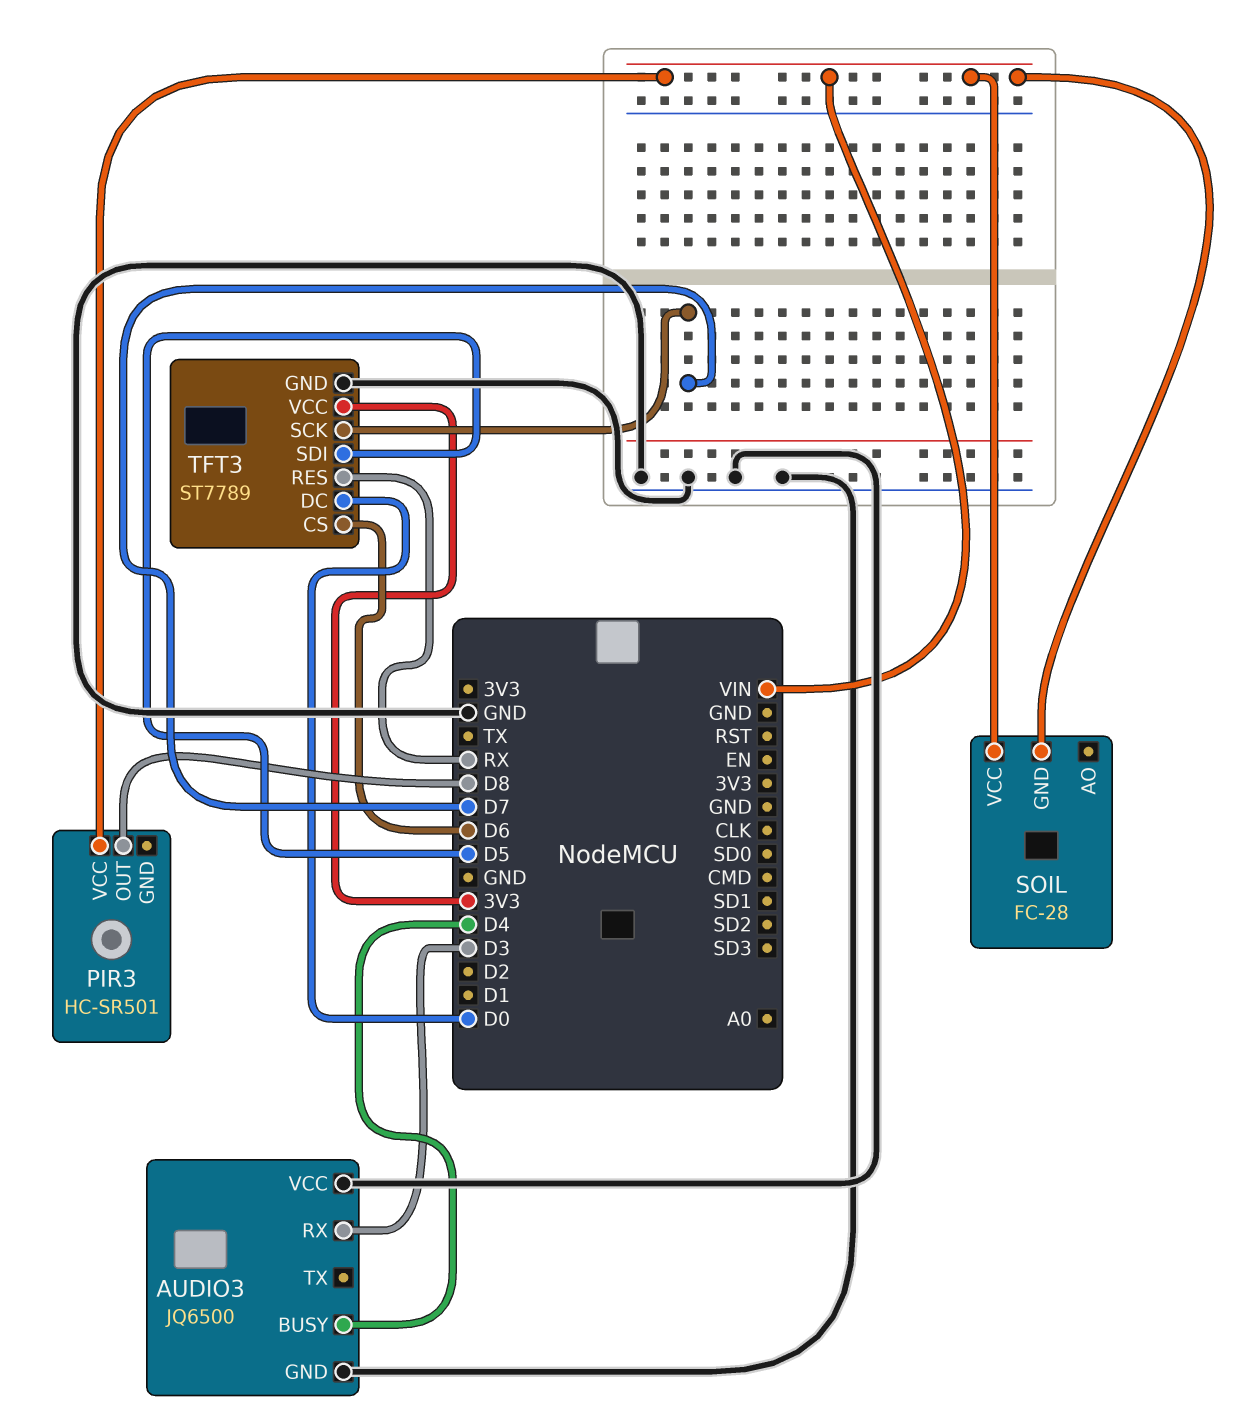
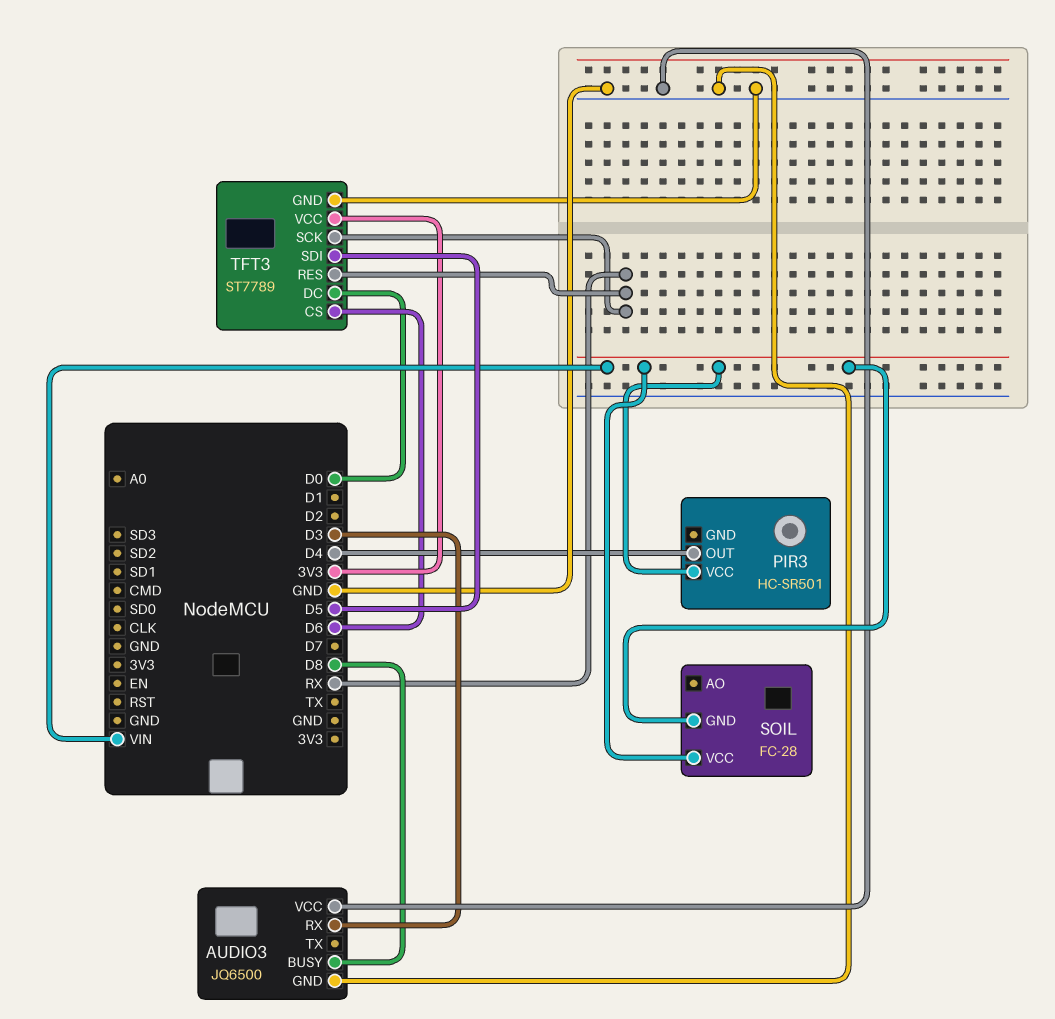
AUDIO3 pin BUSY: D4 -> D8
PIR3 pin OUT: D8 -> D4
TFT3 pin SCK: D7 -> RX

